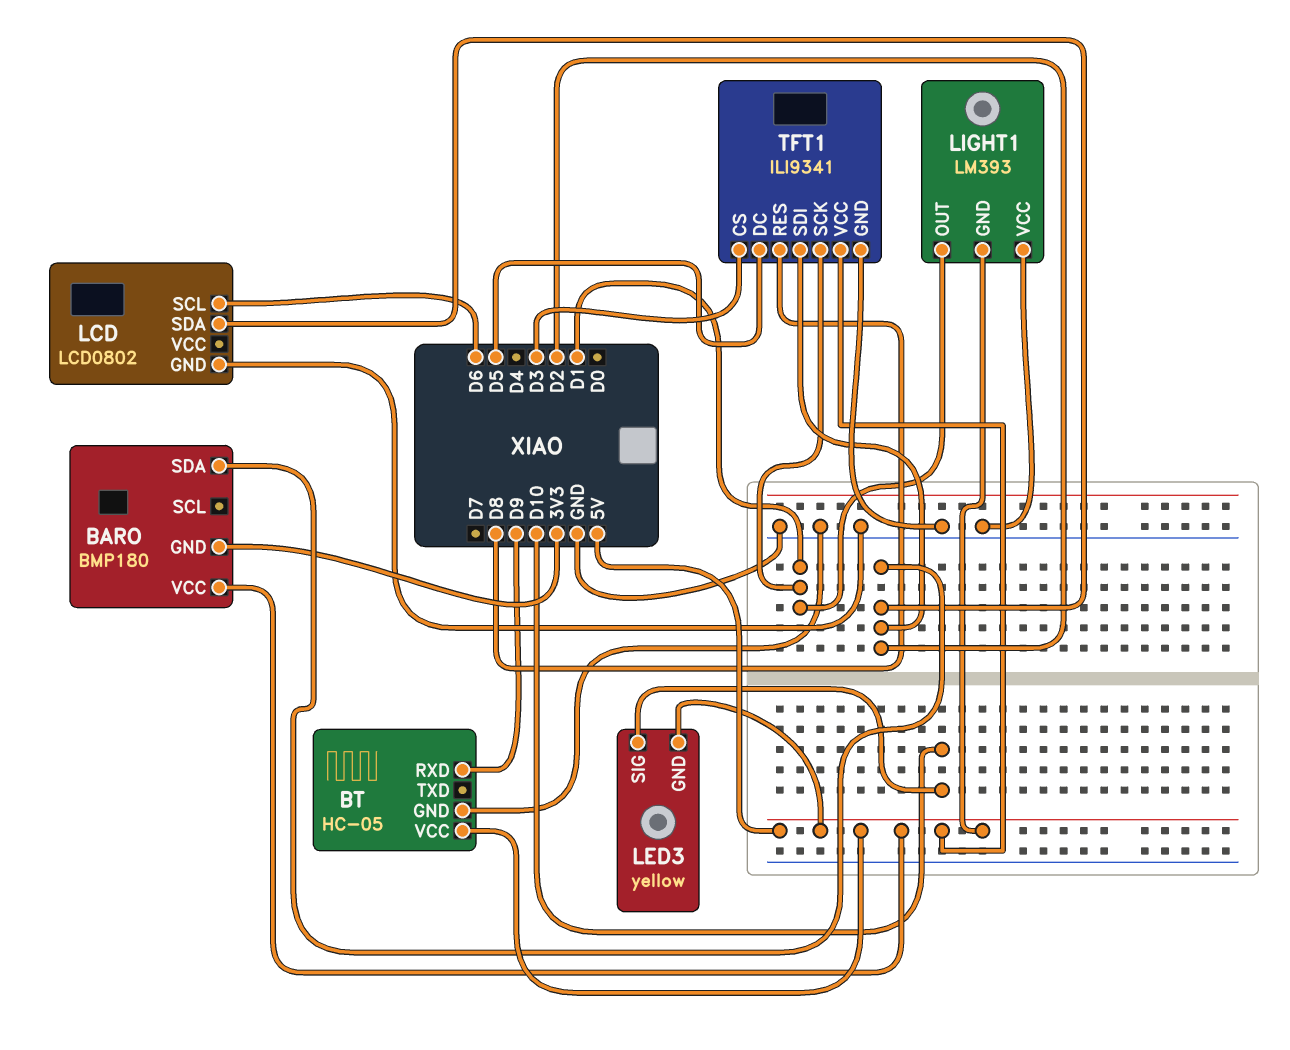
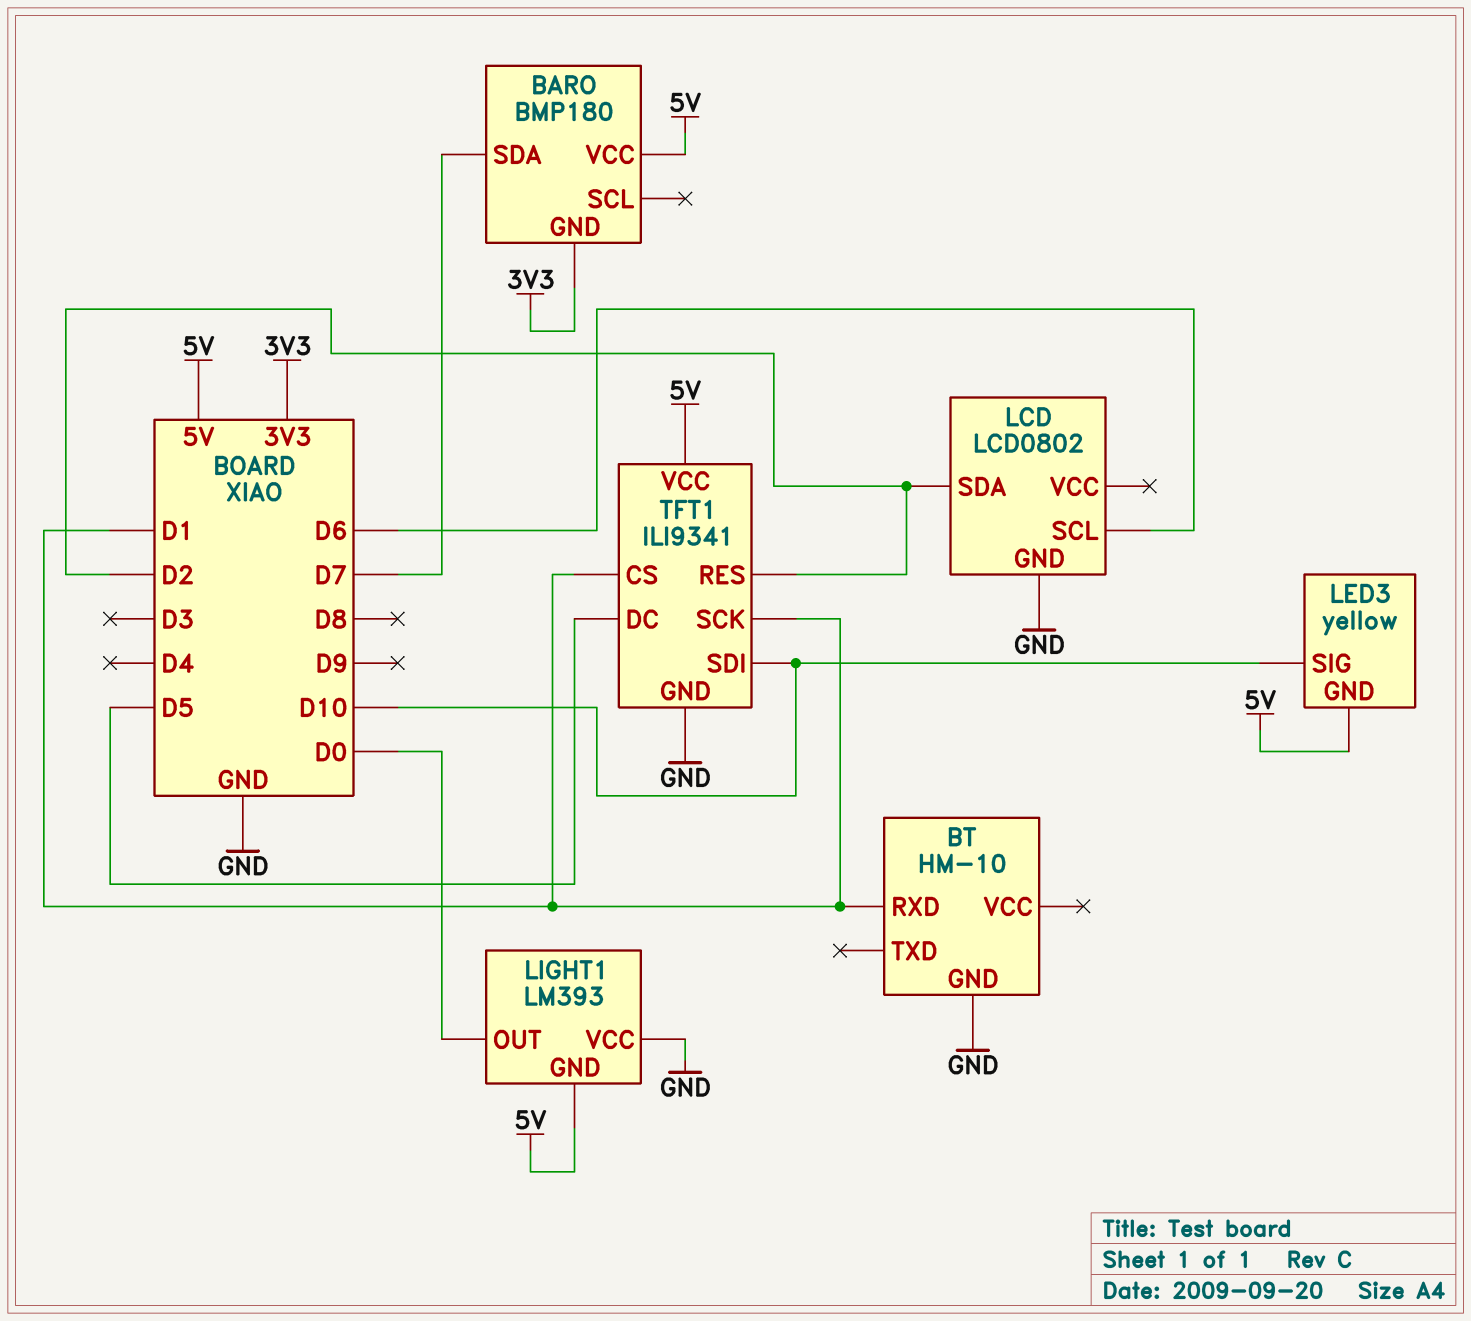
BARO pin SDA: D2 -> D7
BT: HC-05 -> HM-10
BT pin RXD: D9 -> D1
BT pin VCC: 5V -> none
LIGHT1 pin OUT: D1 -> D0
TFT1 pin CS: D3 -> D1
TFT1 pin RES: D8 -> D2
TFT1 pin SDI: D2 -> D10

